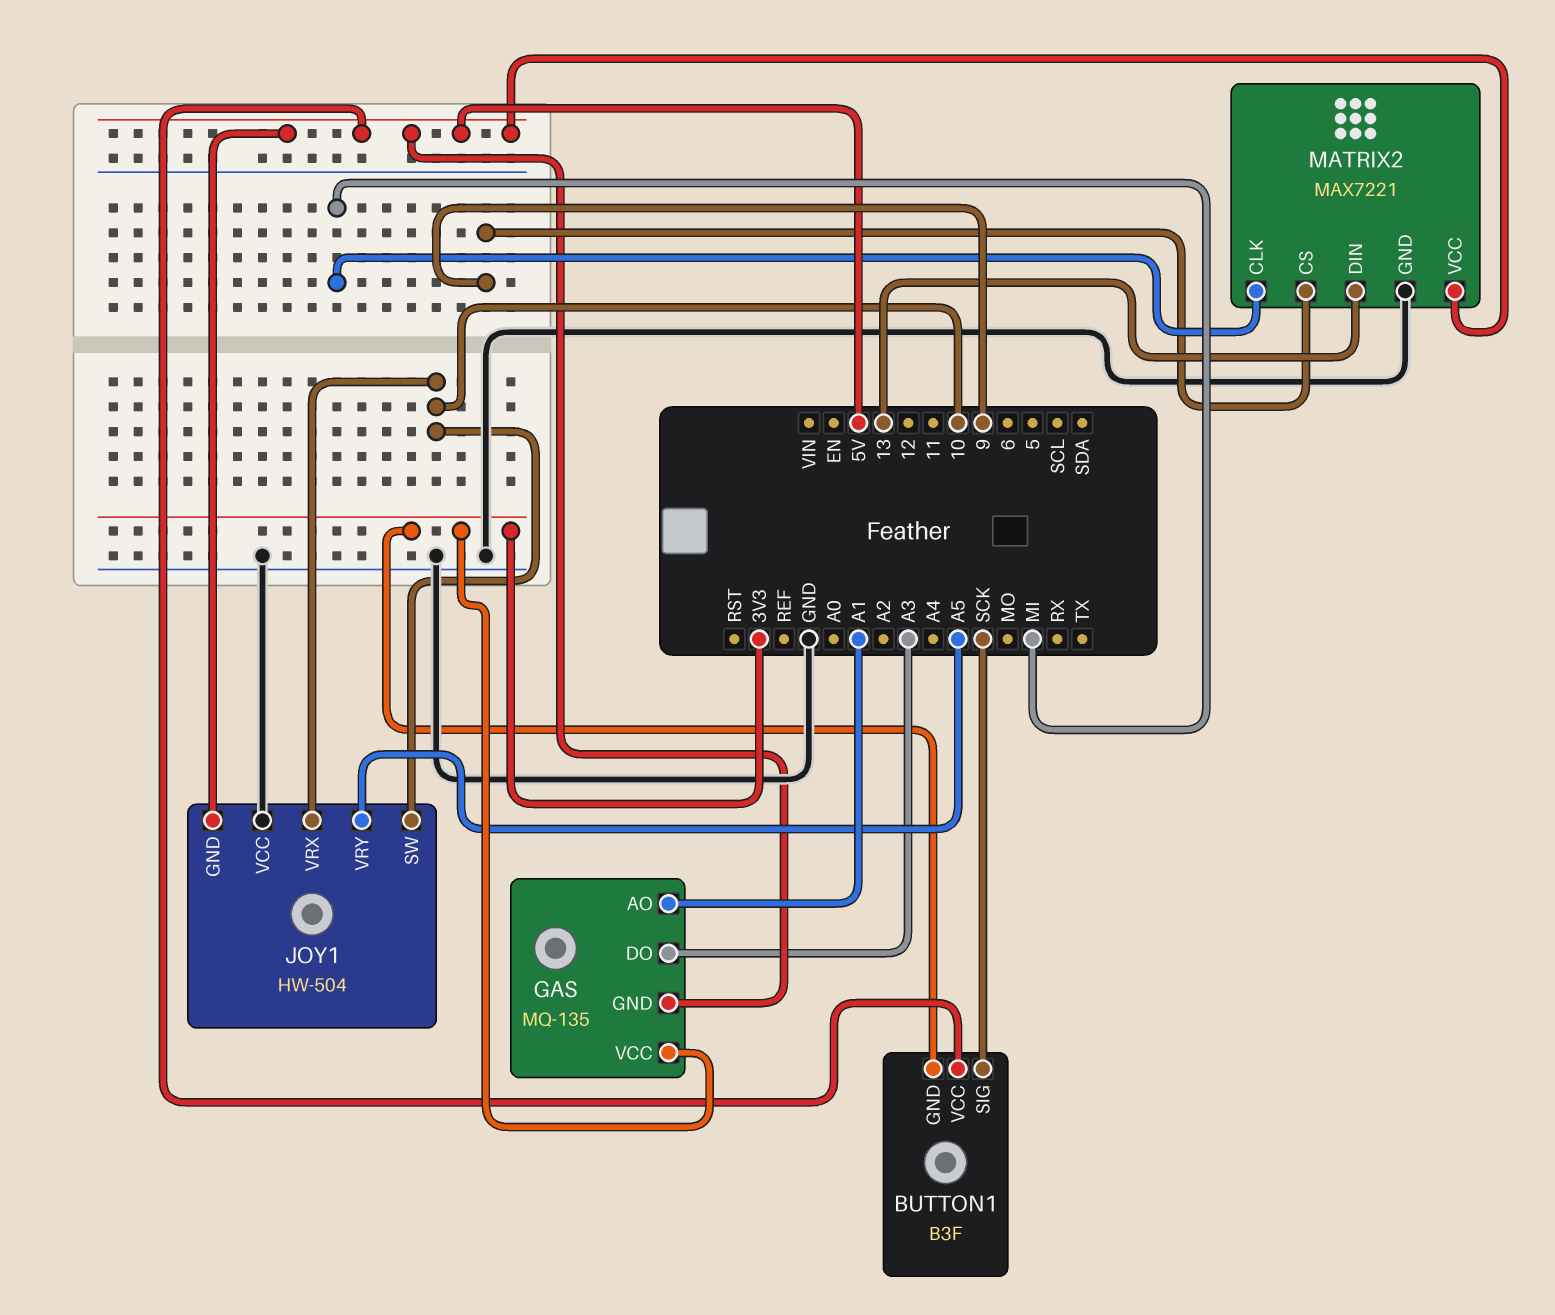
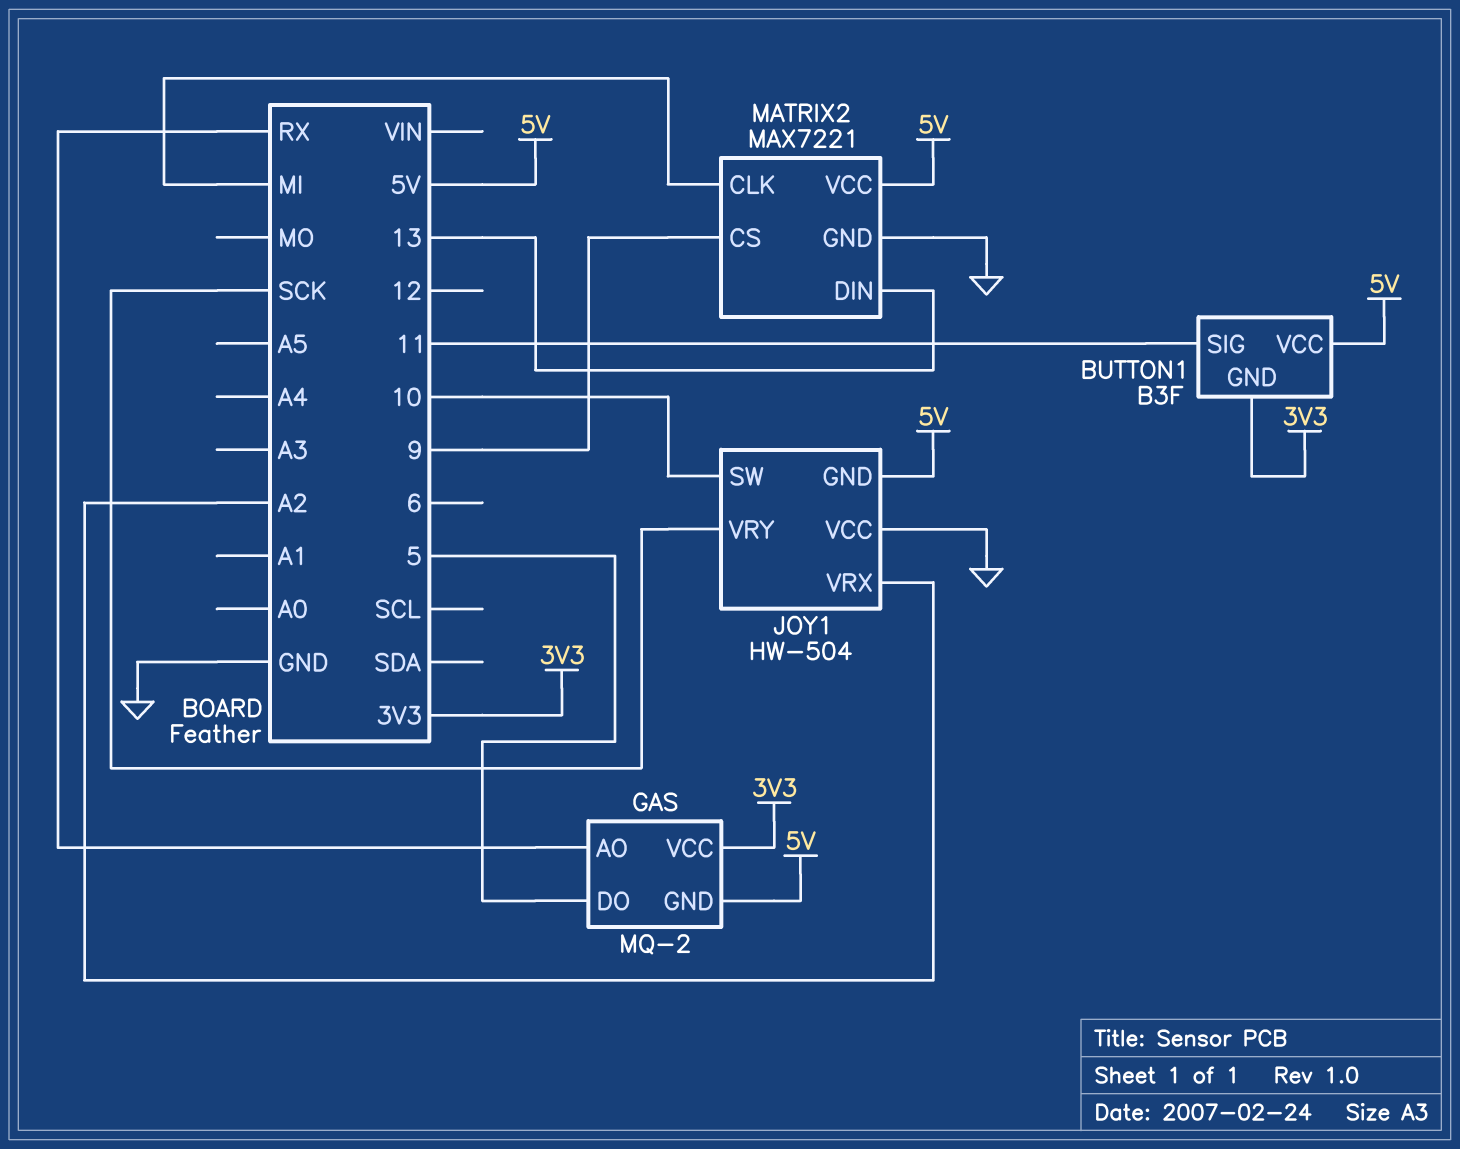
BUTTON1 pin SIG: SCK -> 11
GAS: MQ-135 -> MQ-2
GAS pin AO: A1 -> RX
GAS pin DO: A3 -> 5
JOY1 pin VRX: 10 -> A2
JOY1 pin VRY: A5 -> SCK

